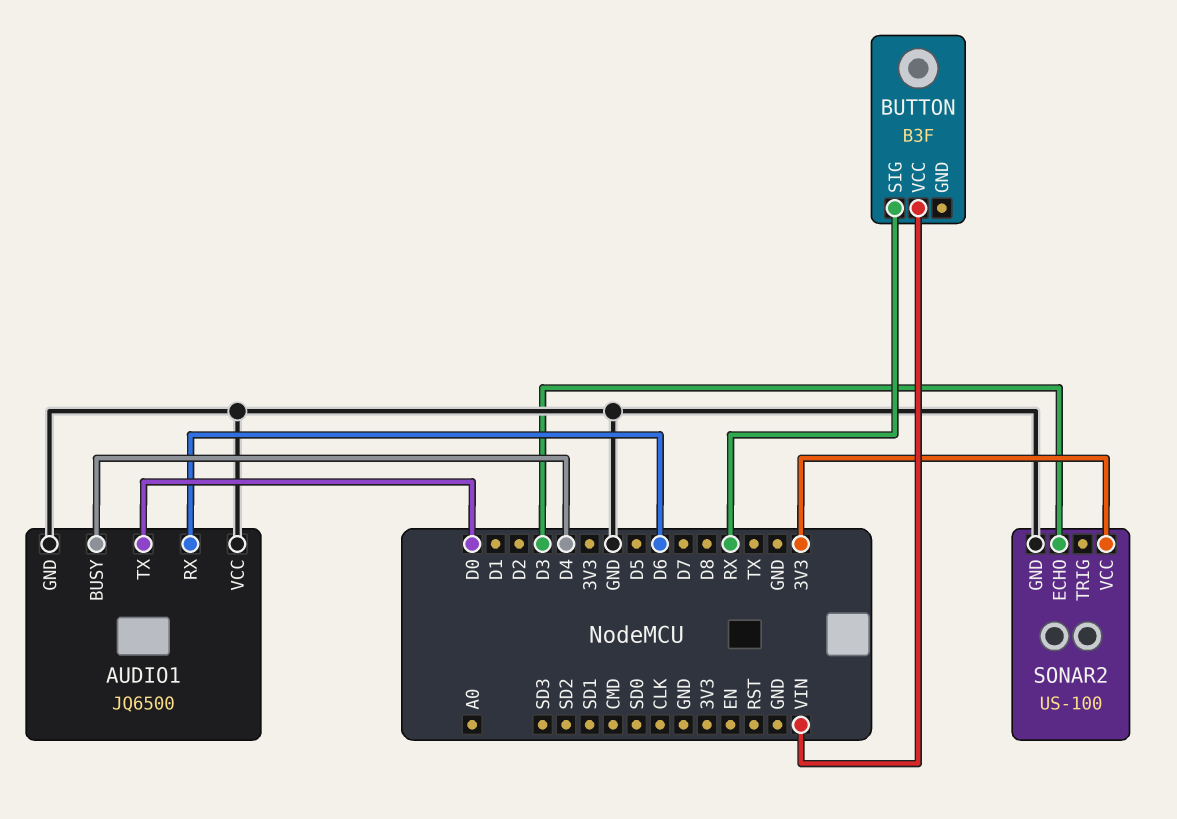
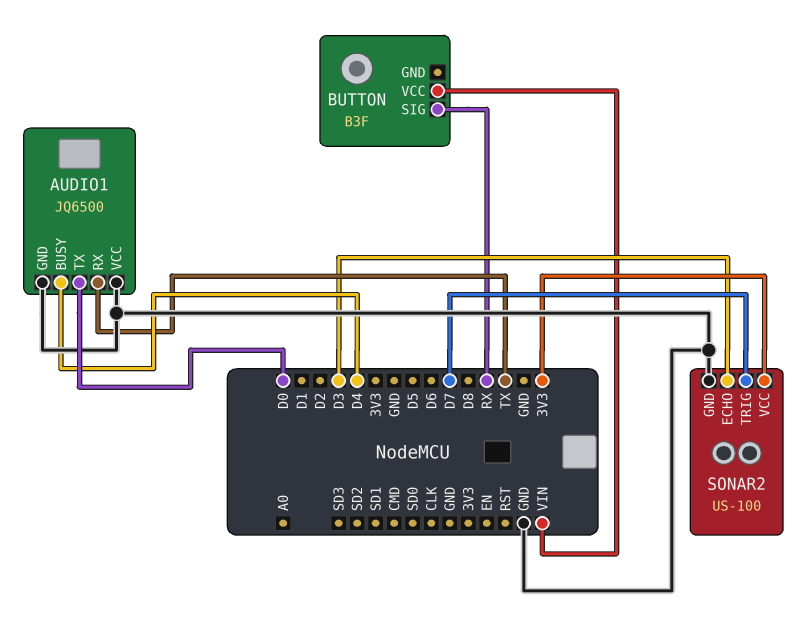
AUDIO1 pin RX: D6 -> TX
SONAR2 pin TRIG: none -> D7

